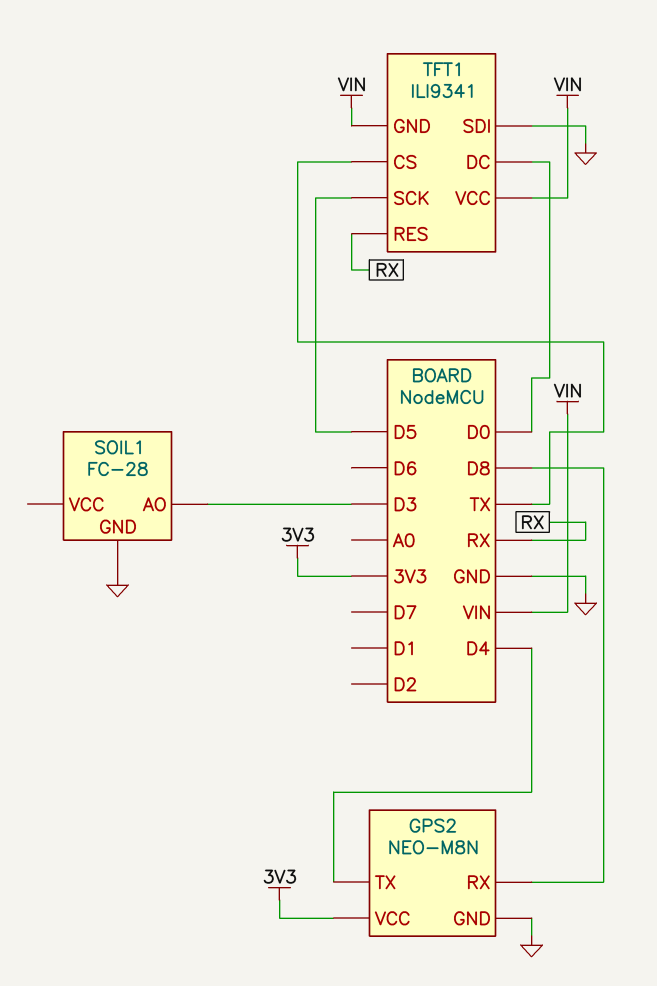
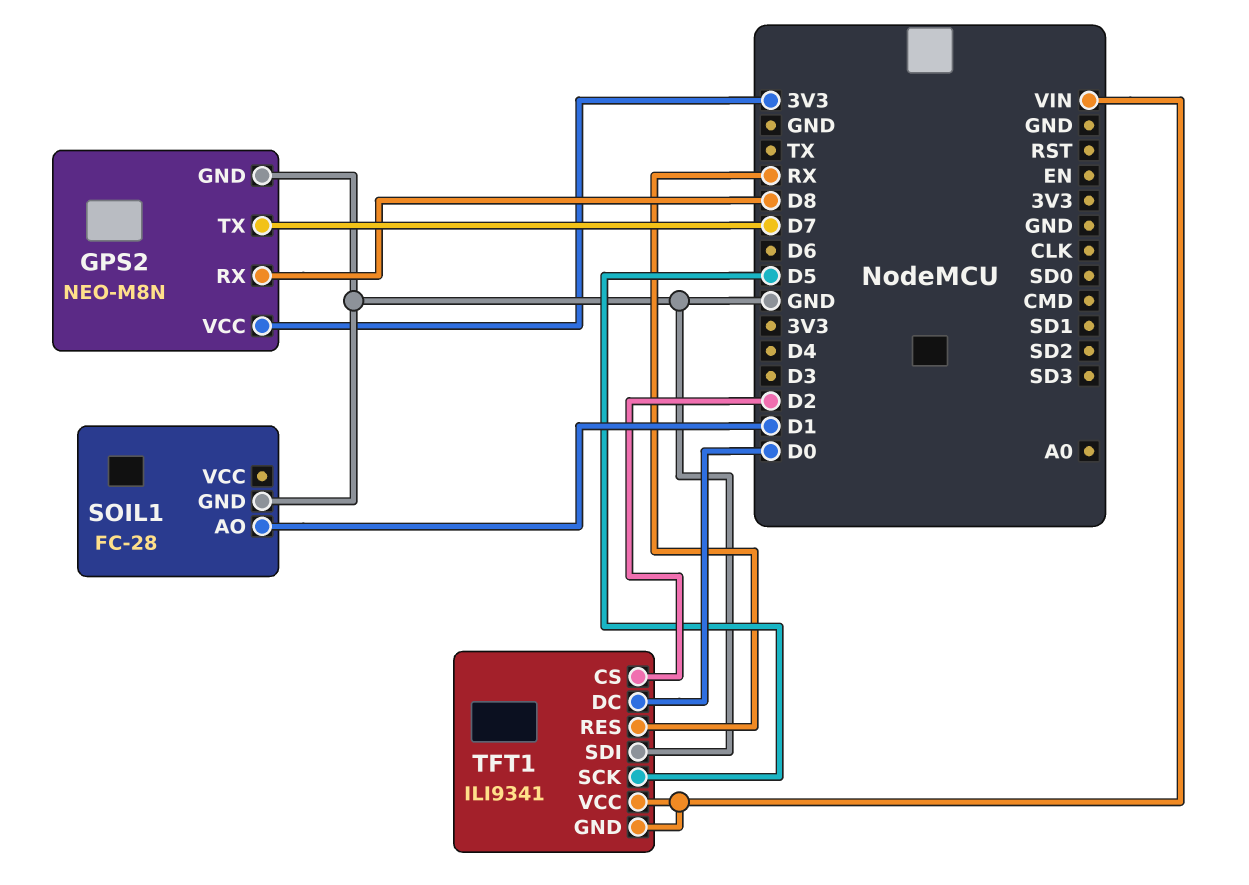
GPS2 pin TX: D4 -> D7
SOIL1 pin AO: D3 -> D1
TFT1 pin CS: TX -> D2

